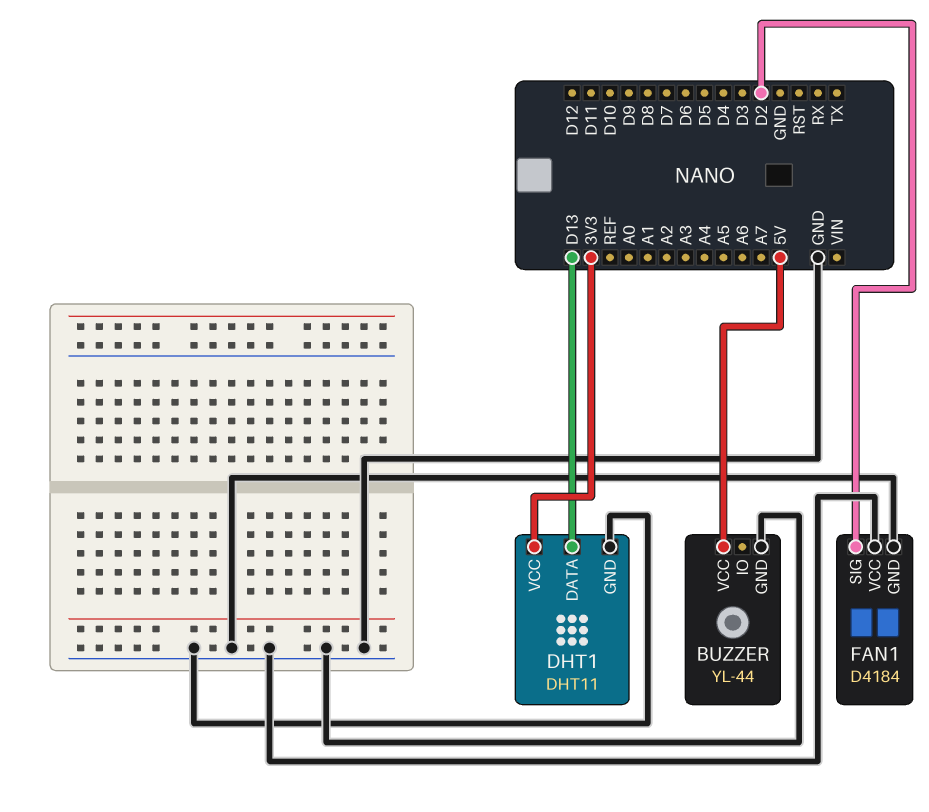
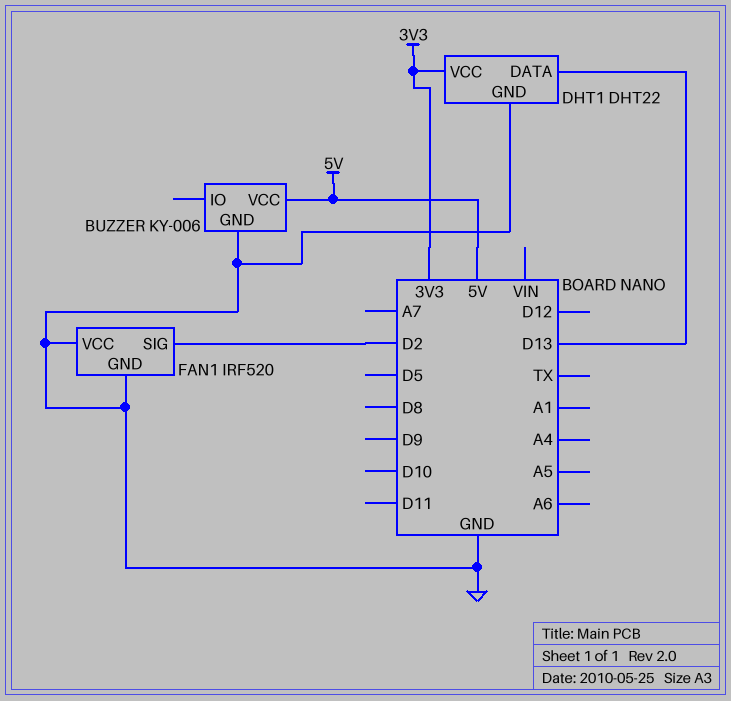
BUZZER: YL-44 -> KY-006
DHT1: DHT11 -> DHT22
FAN1: D4184 -> IRF520

